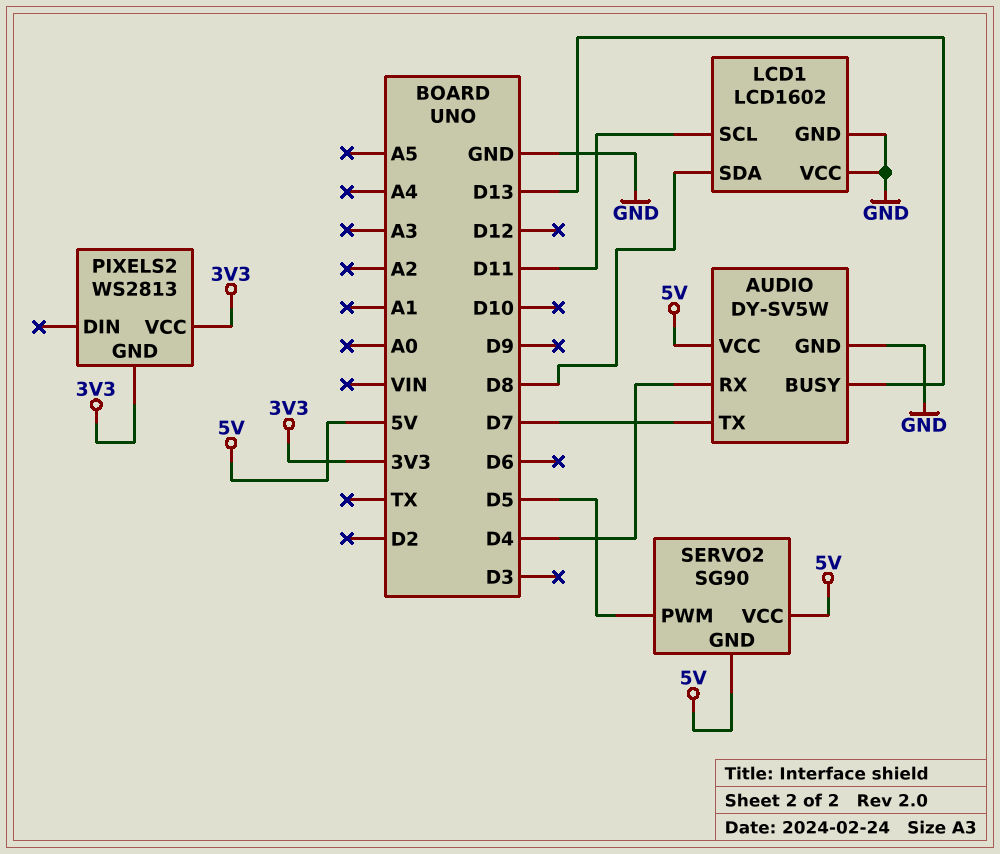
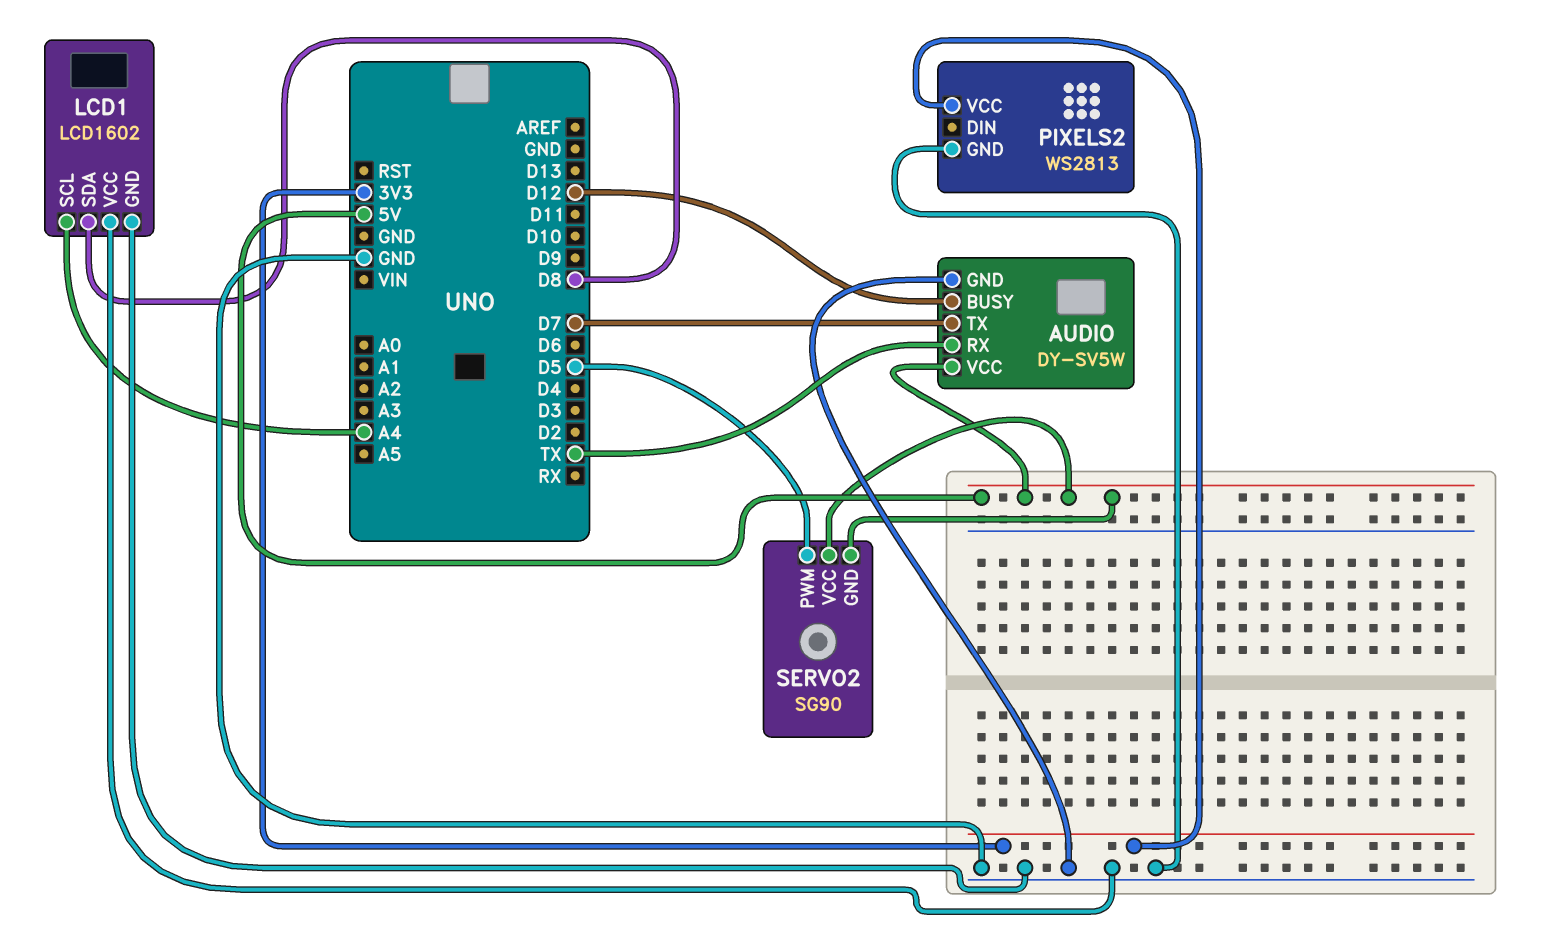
AUDIO pin BUSY: D13 -> D12
AUDIO pin RX: D4 -> TX
LCD1 pin SCL: D11 -> A4
PIXELS2 pin GND: 3V3 -> GND

